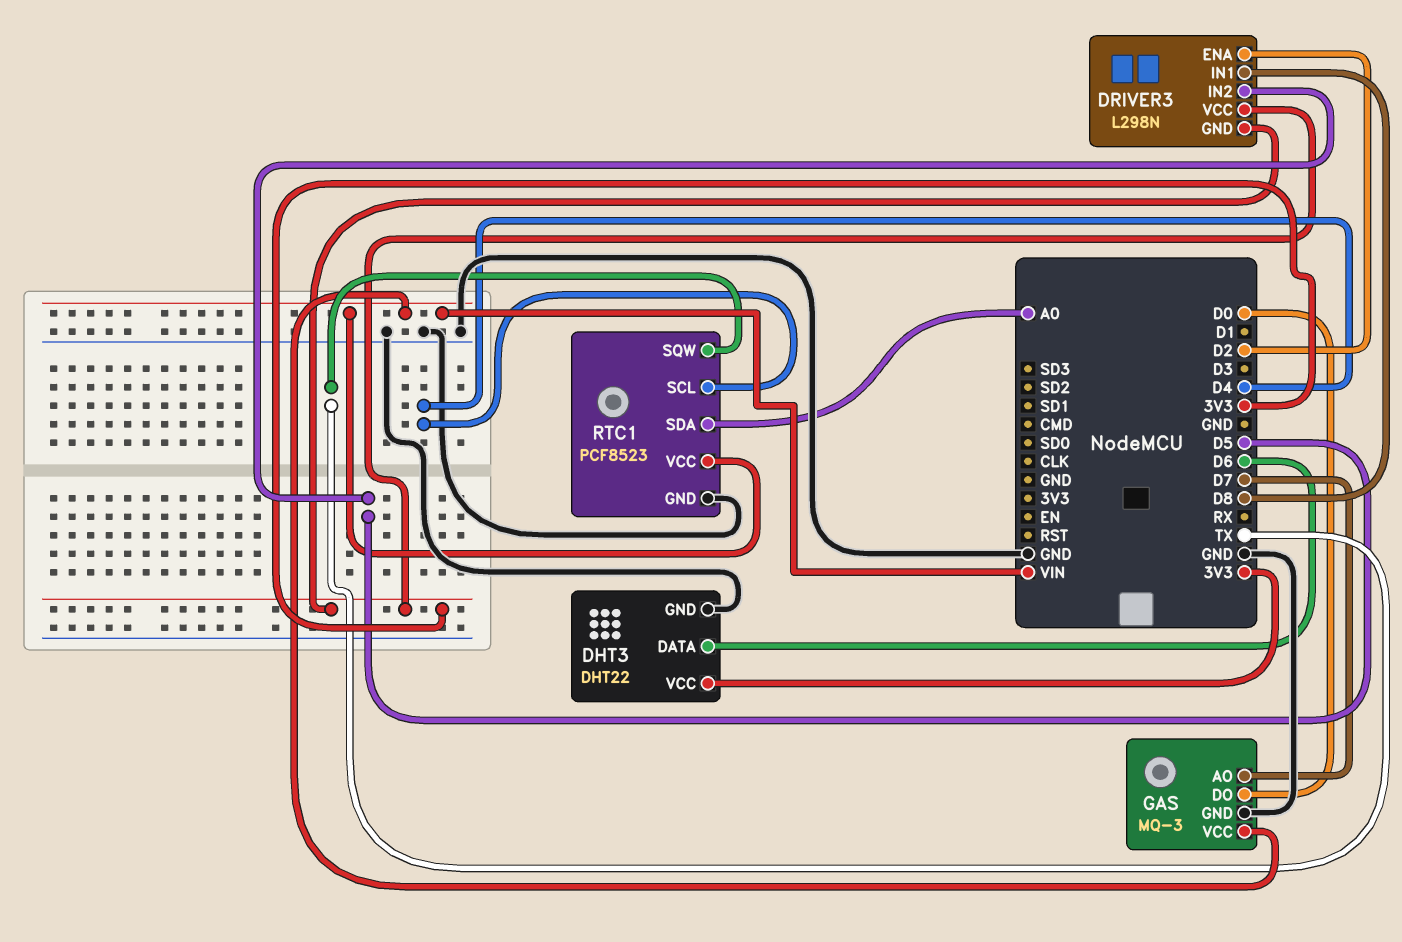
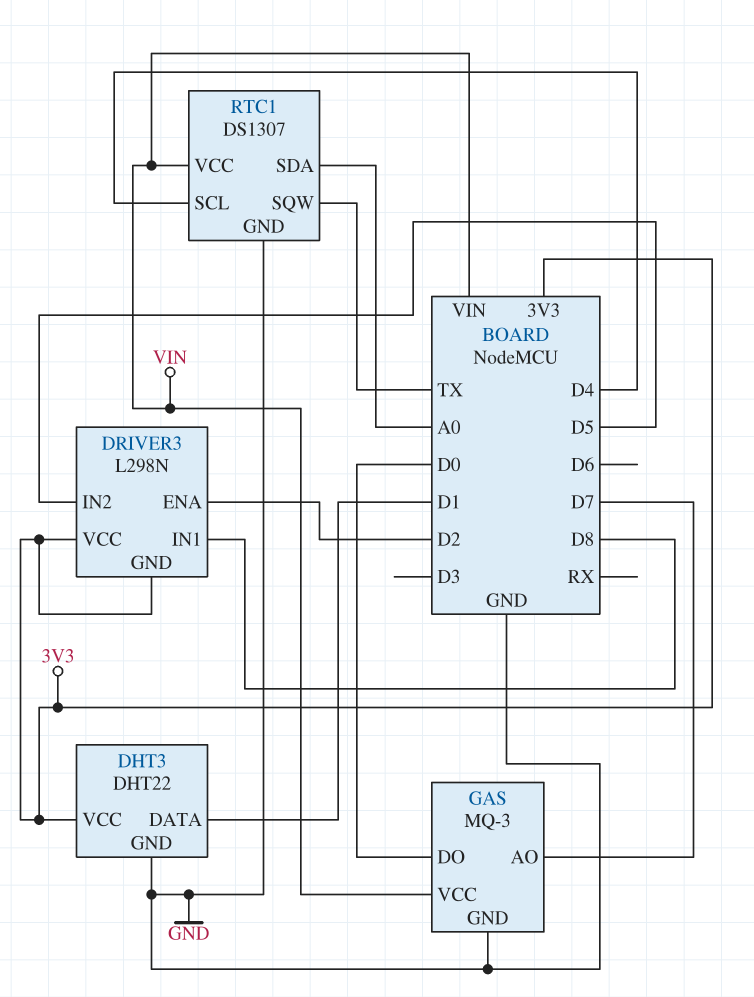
DHT3 pin DATA: D6 -> D1
RTC1: PCF8523 -> DS1307

